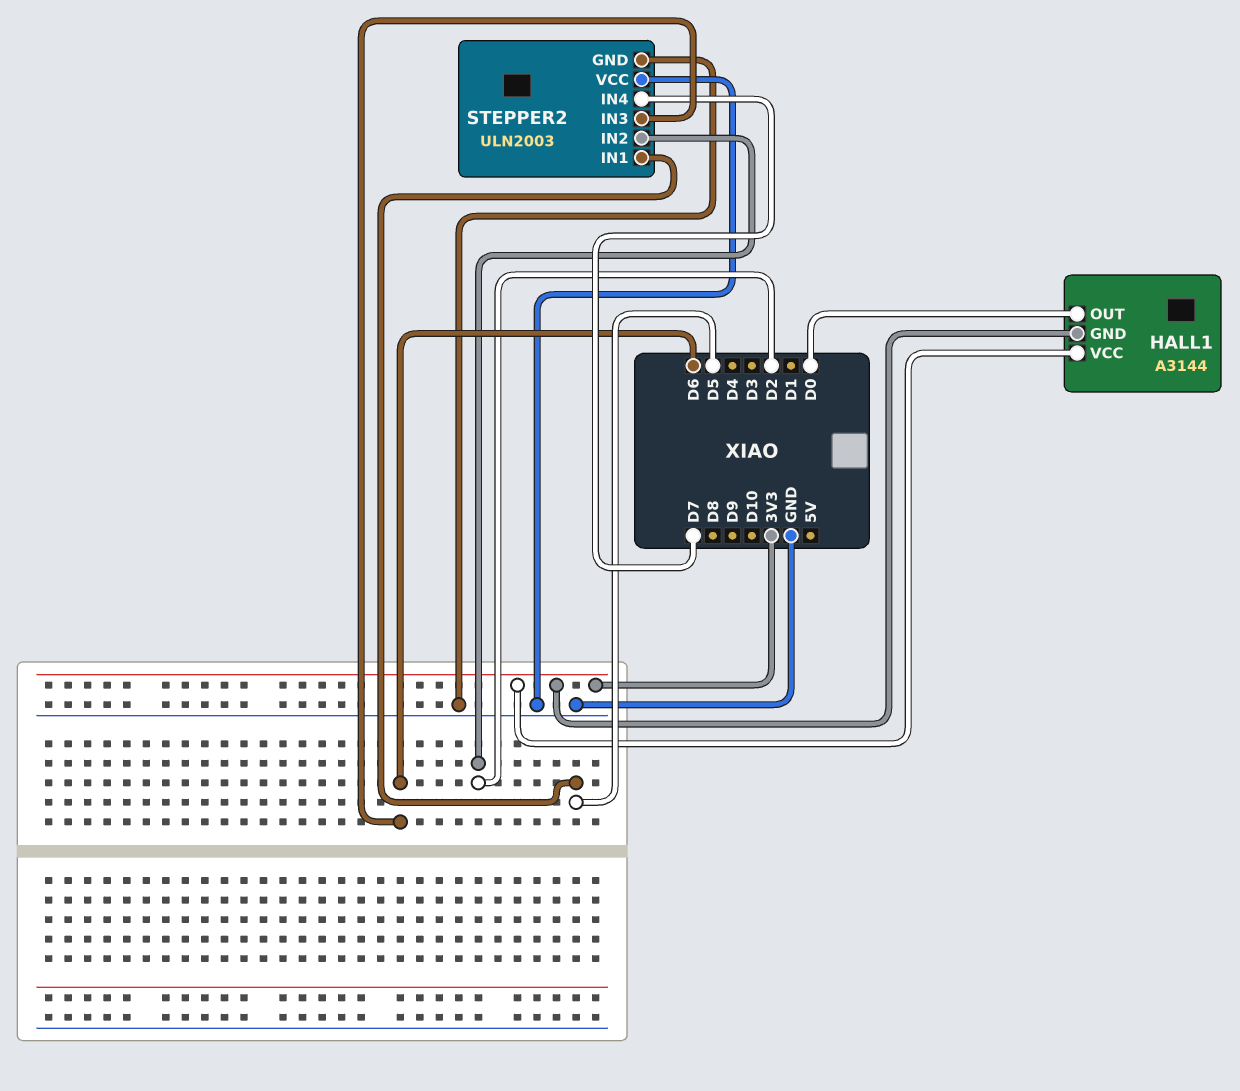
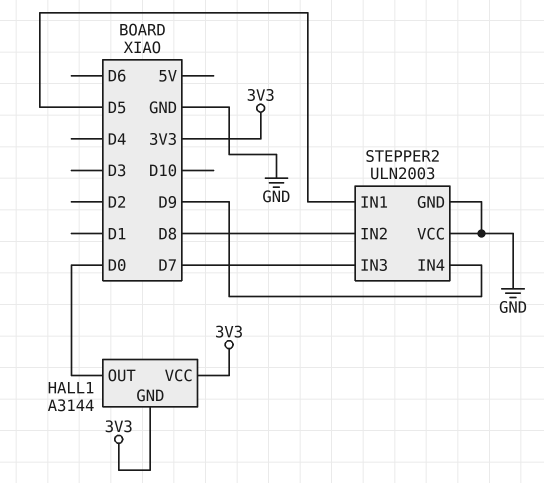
STEPPER2 pin IN2: D2 -> D8
STEPPER2 pin IN3: D6 -> D7
STEPPER2 pin IN4: D7 -> D9

